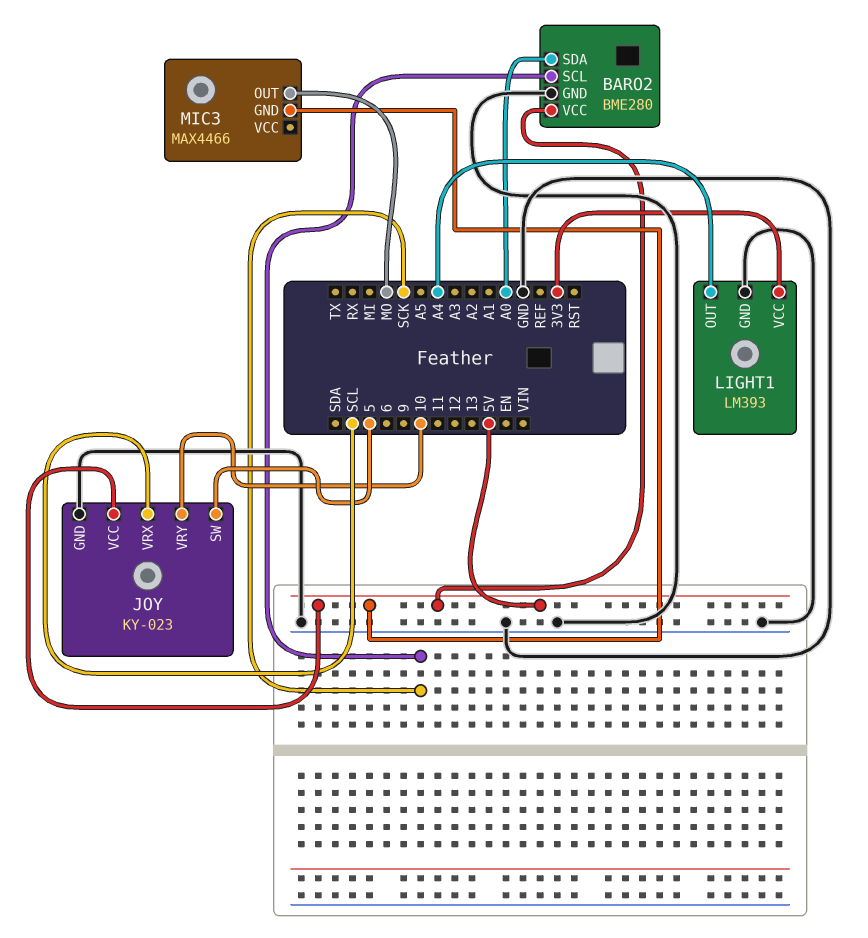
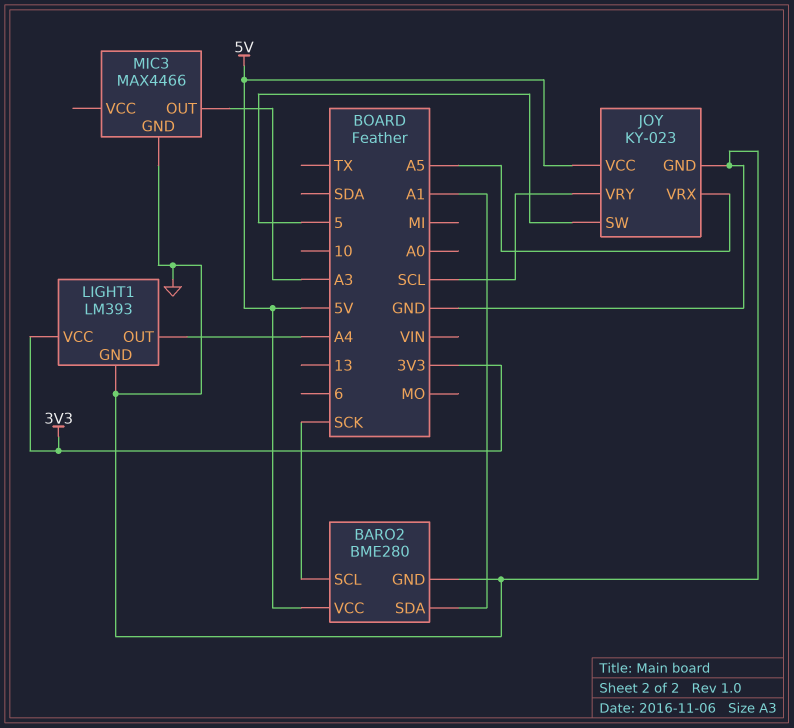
BARO2 pin SDA: A0 -> A1
JOY pin VRX: SCL -> A5
JOY pin VRY: 10 -> SCL
MIC3 pin GND: 5V -> GND
MIC3 pin OUT: MO -> A3

